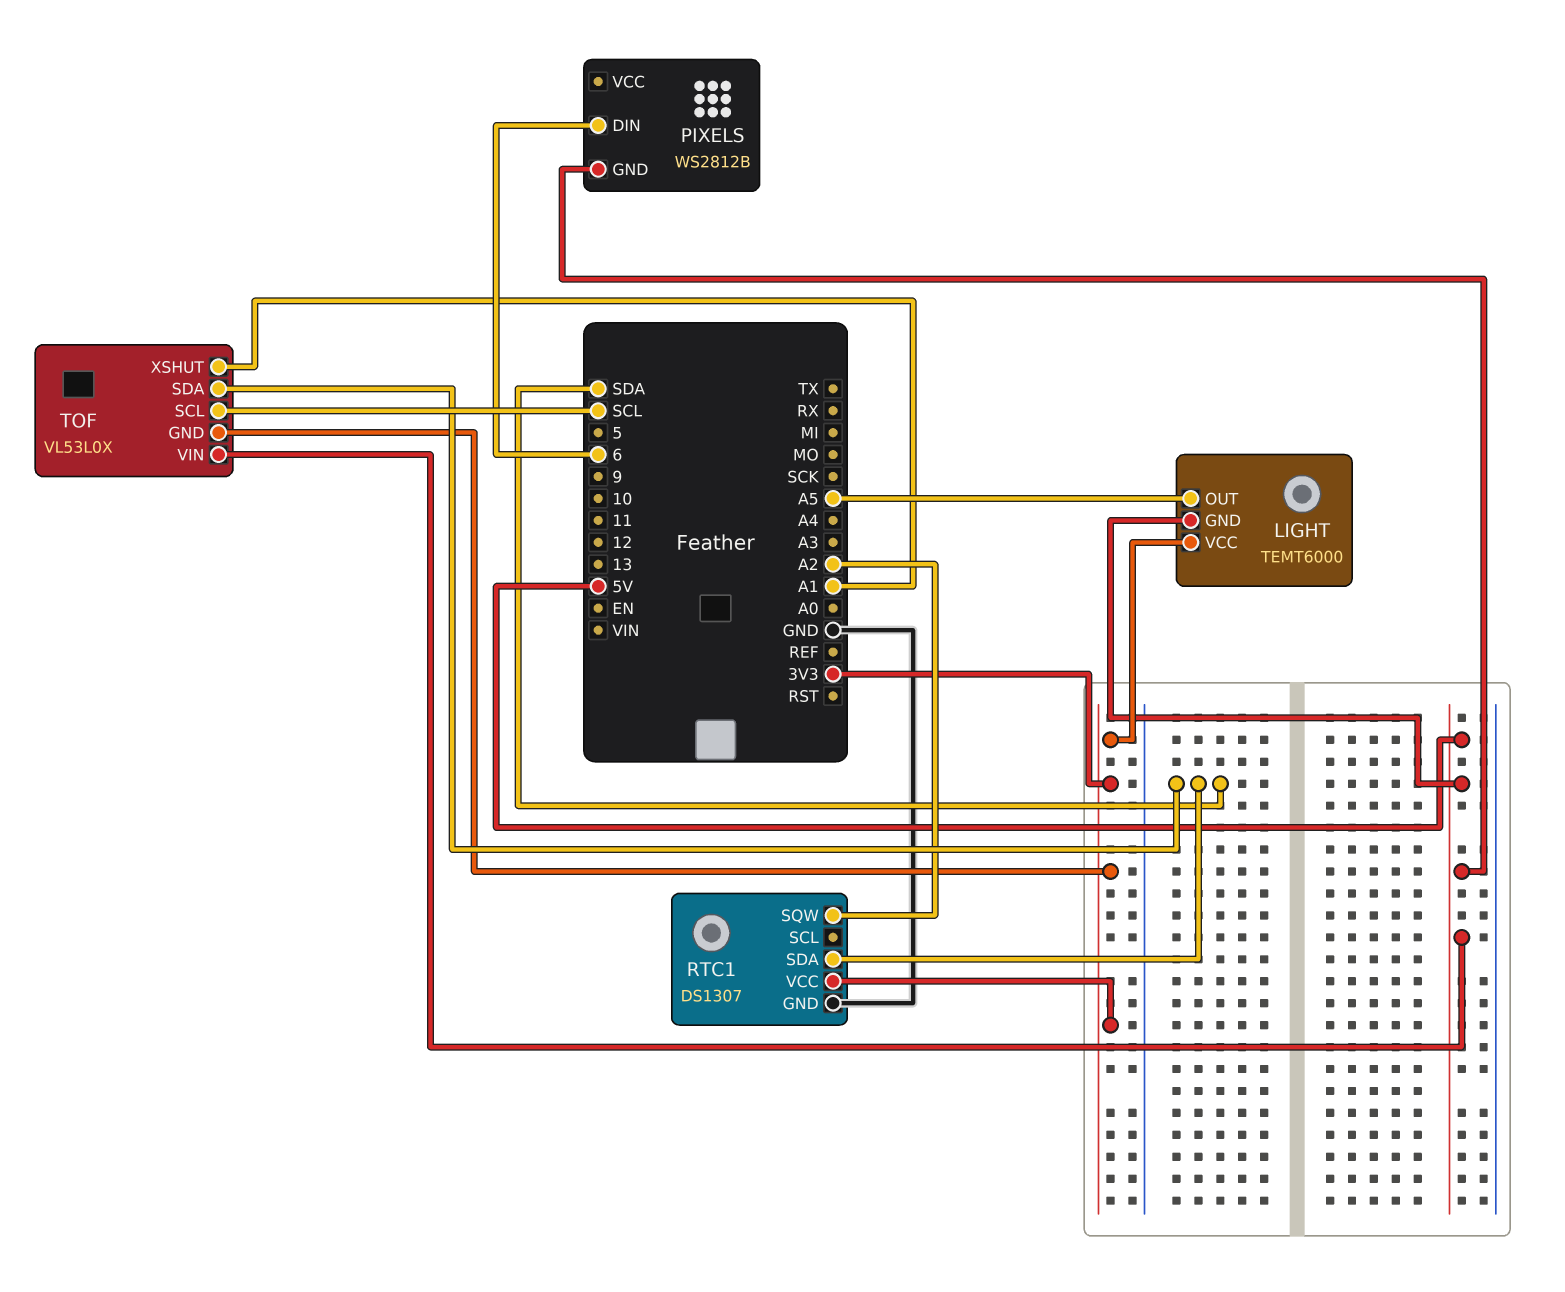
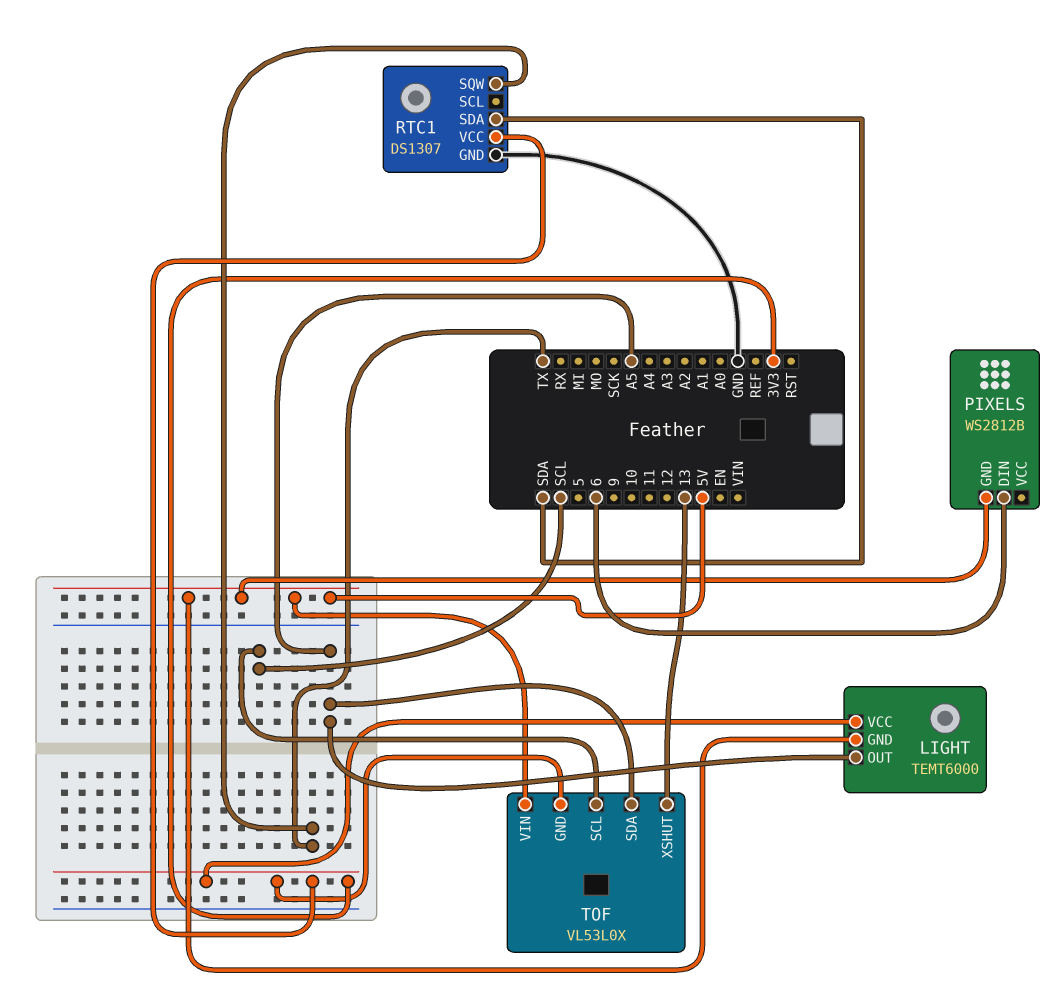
RTC1 pin SQW: A2 -> TX
TOF pin SDA: SDA -> A5
TOF pin XSHUT: A1 -> 13

